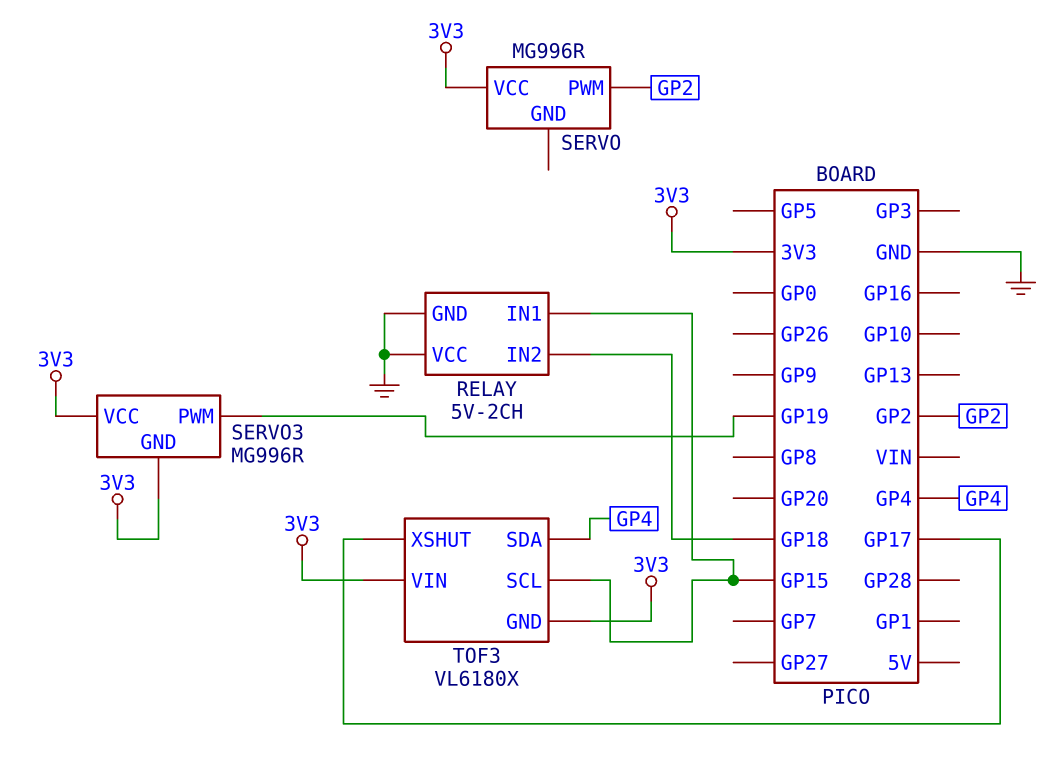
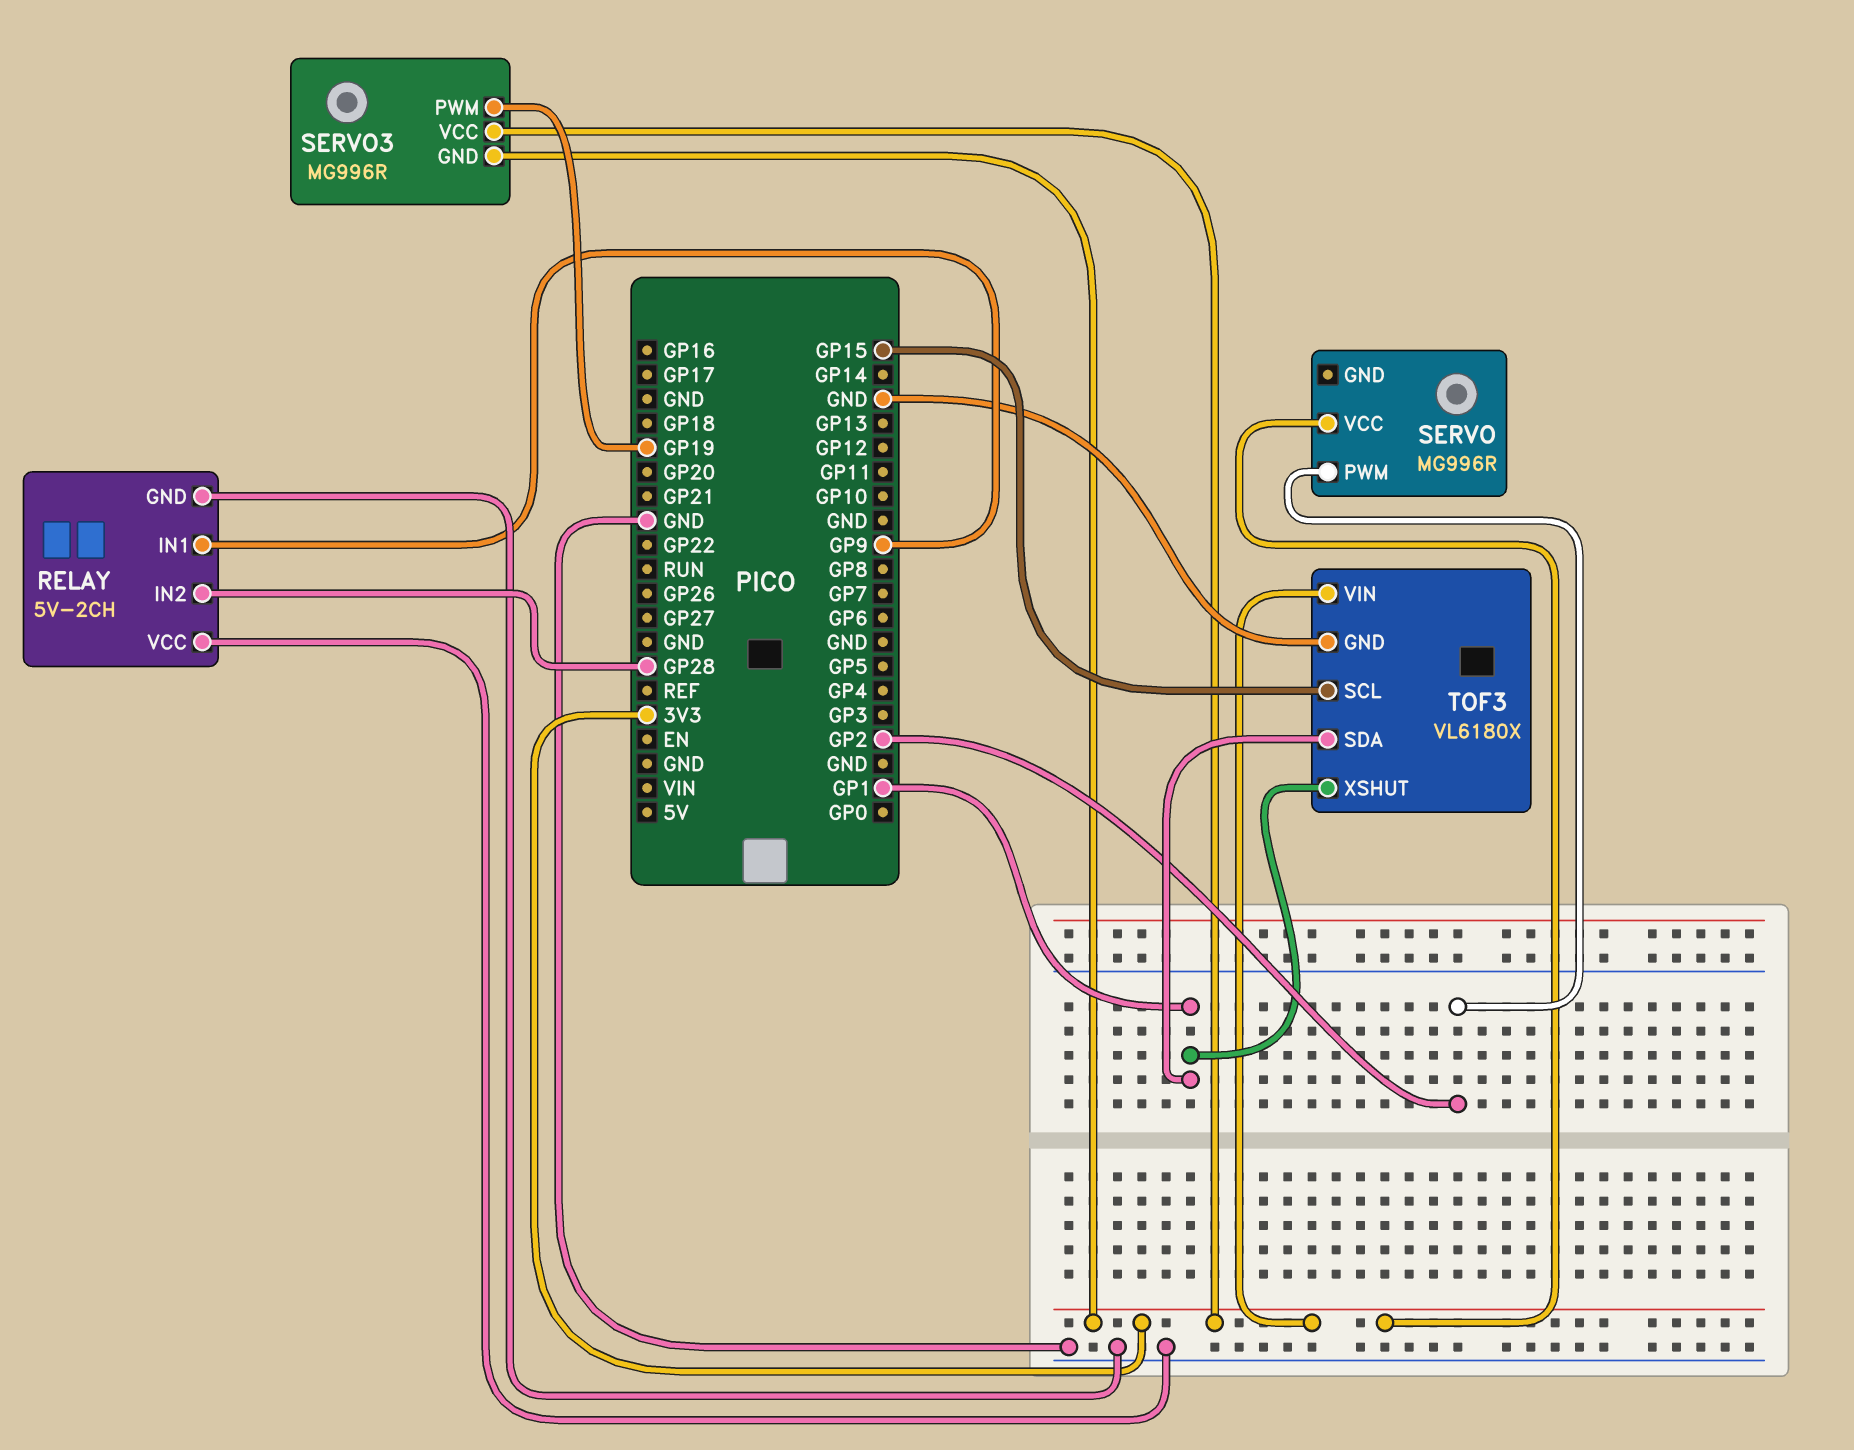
RELAY pin IN1: GP15 -> GP9
RELAY pin IN2: GP18 -> GP28
TOF3 pin GND: 3V3 -> GND
TOF3 pin SDA: GP4 -> GP1
TOF3 pin XSHUT: GP17 -> GP1

